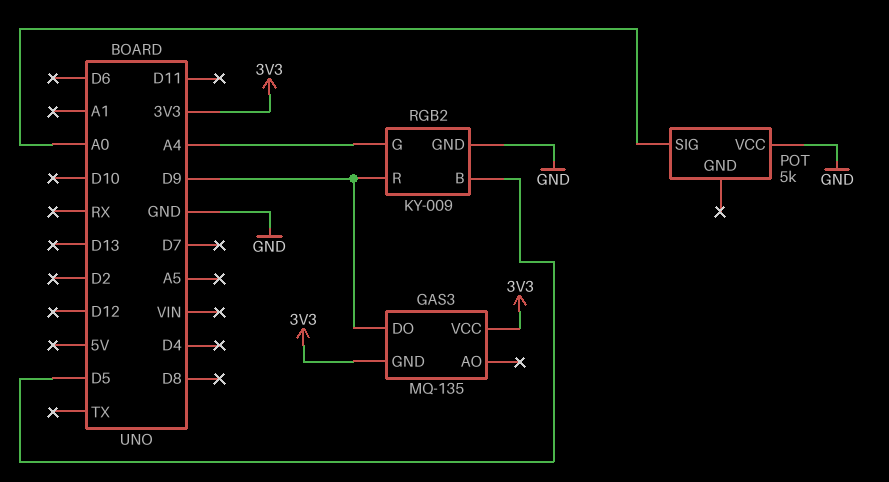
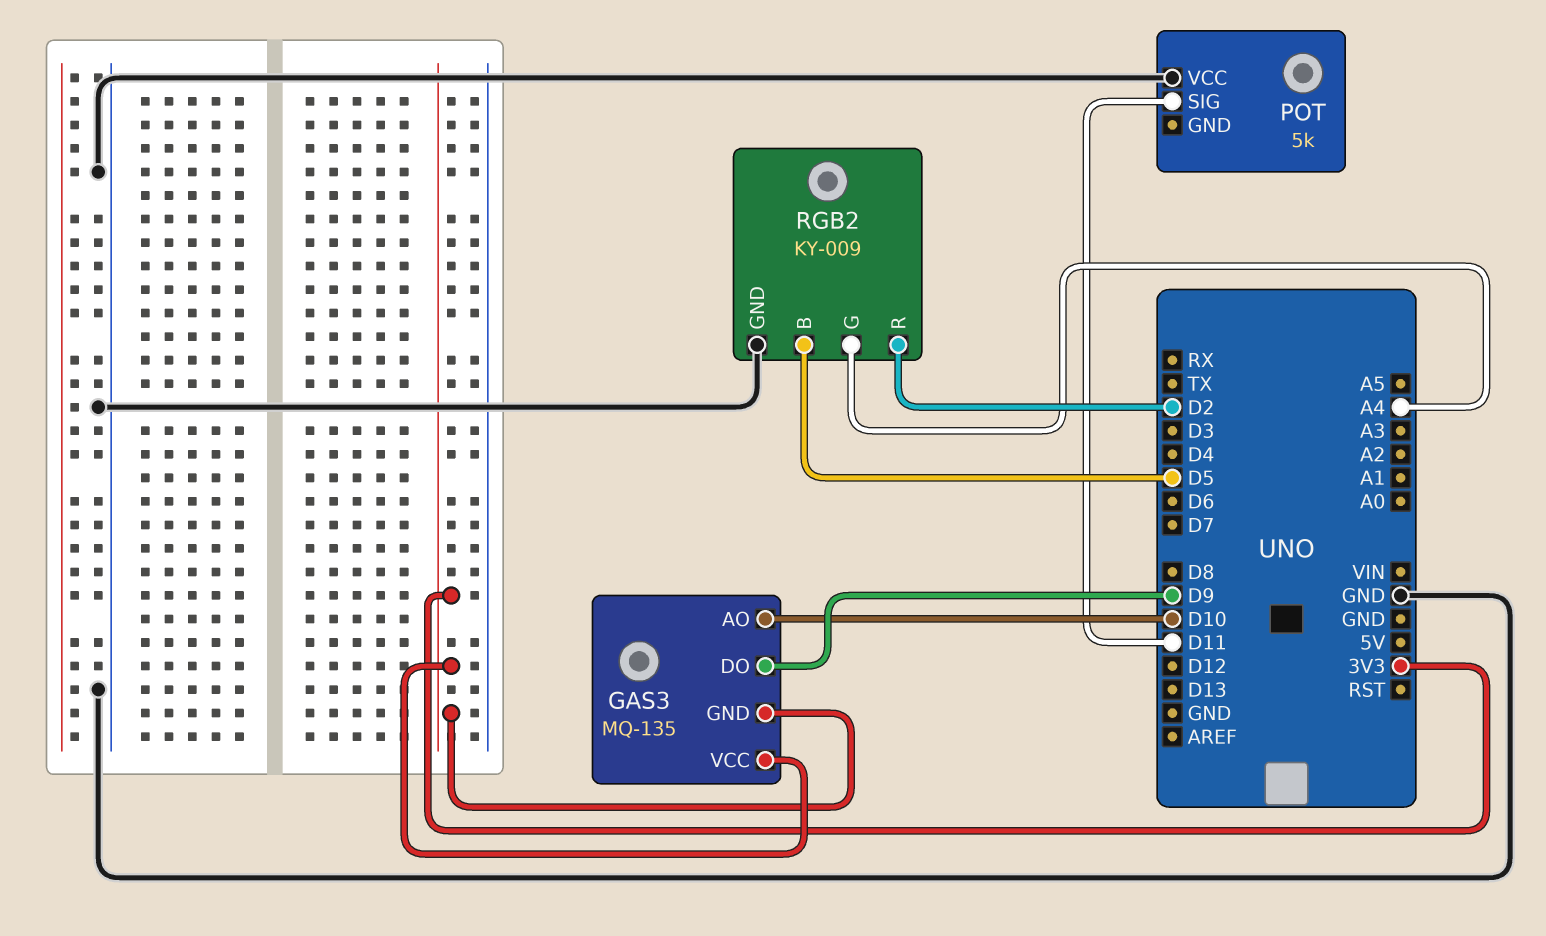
GAS3 pin AO: none -> D10
POT pin SIG: A0 -> D11
RGB2 pin R: D9 -> D2

